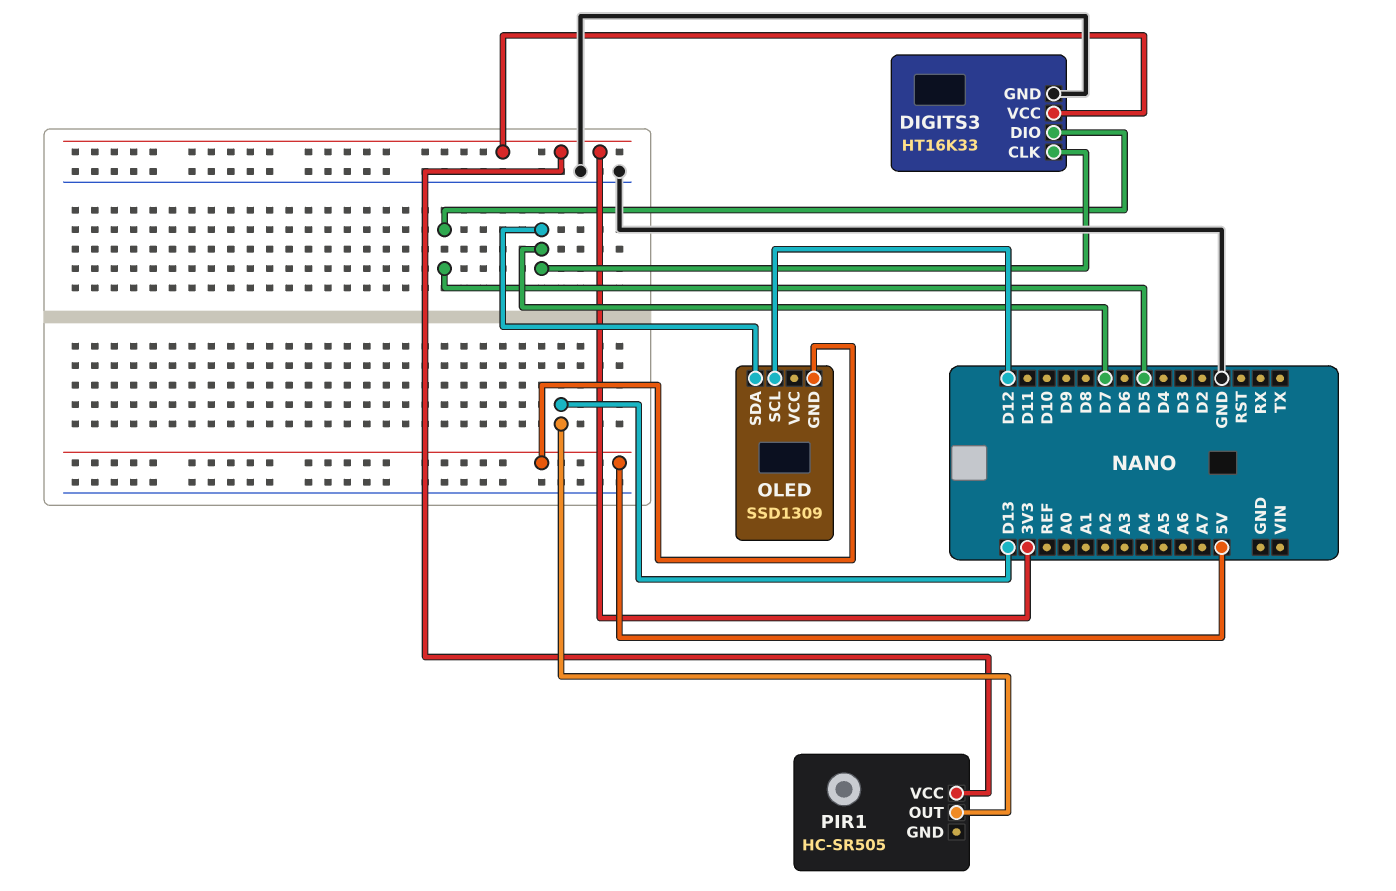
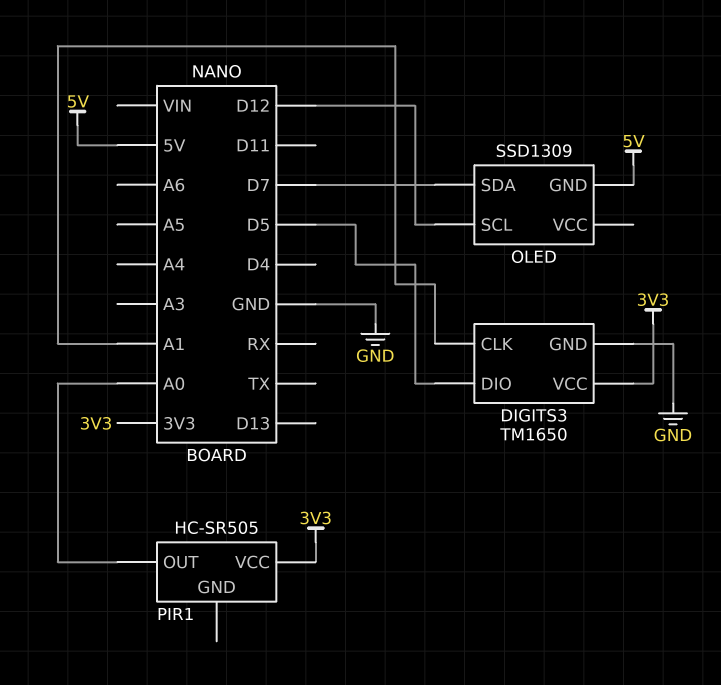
DIGITS3: HT16K33 -> TM1650
DIGITS3 pin CLK: D7 -> A1
PIR1 pin OUT: D13 -> A0

